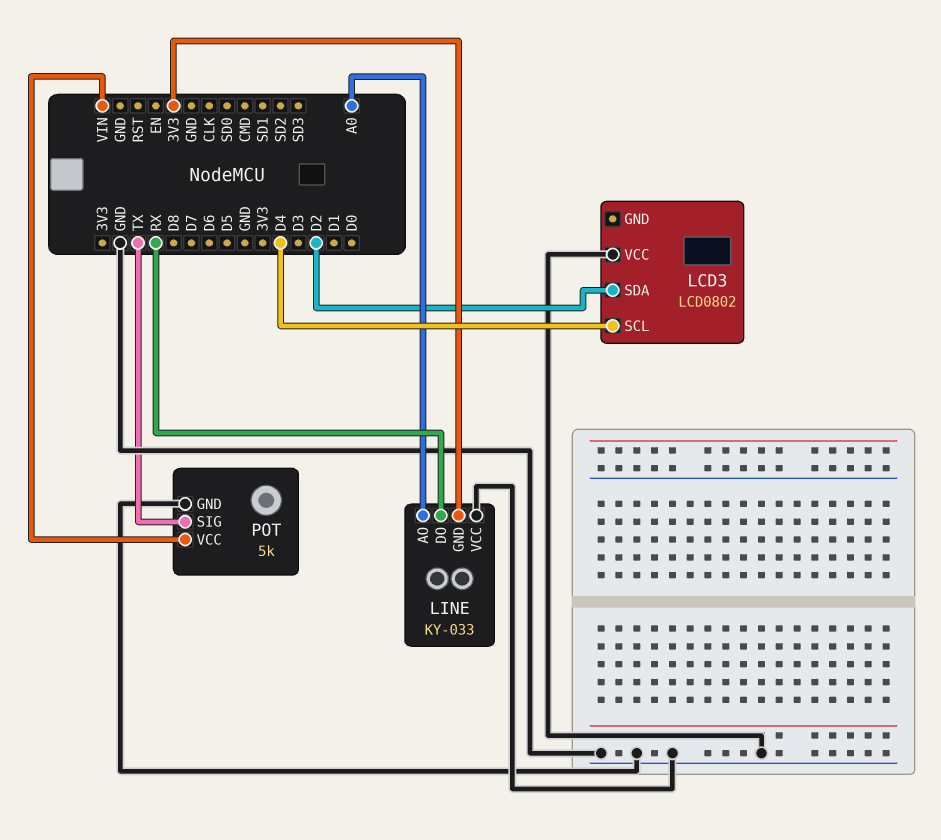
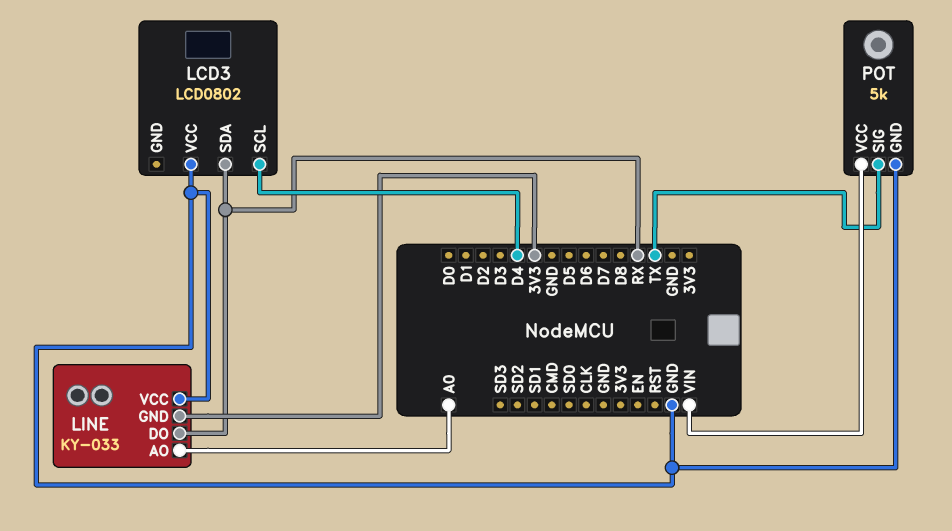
LCD3 pin SDA: D2 -> RX

